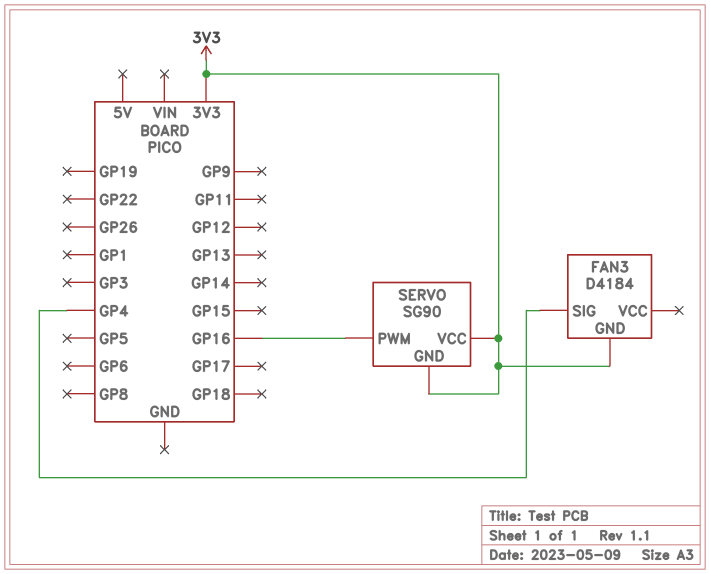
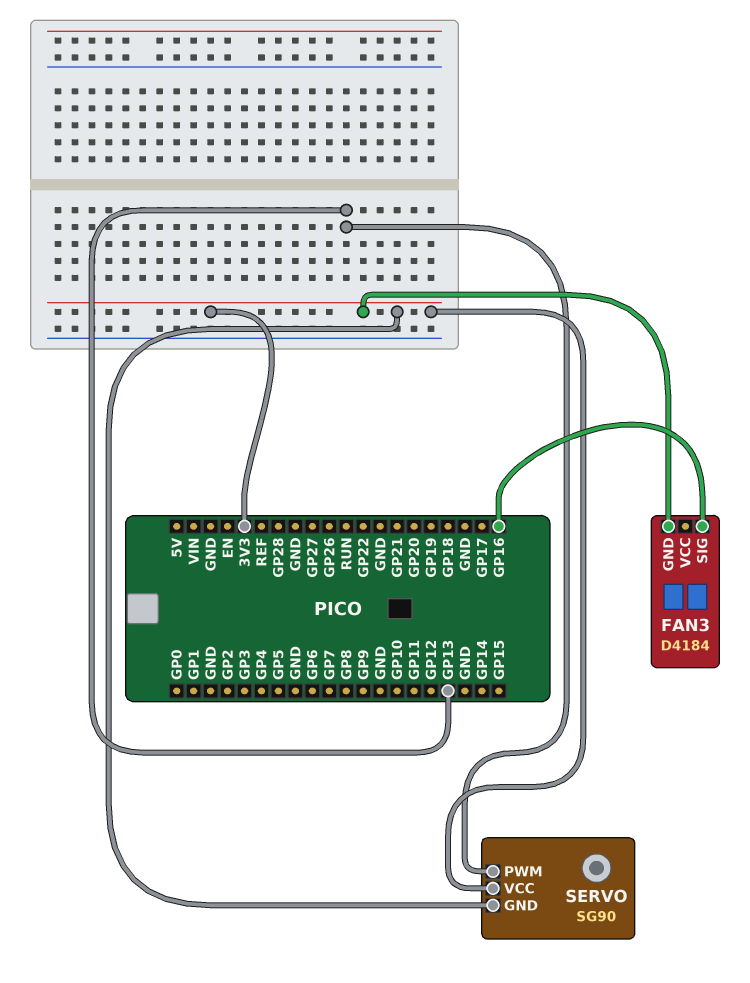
FAN3 pin SIG: GP4 -> GP16
SERVO pin PWM: GP16 -> GP13

